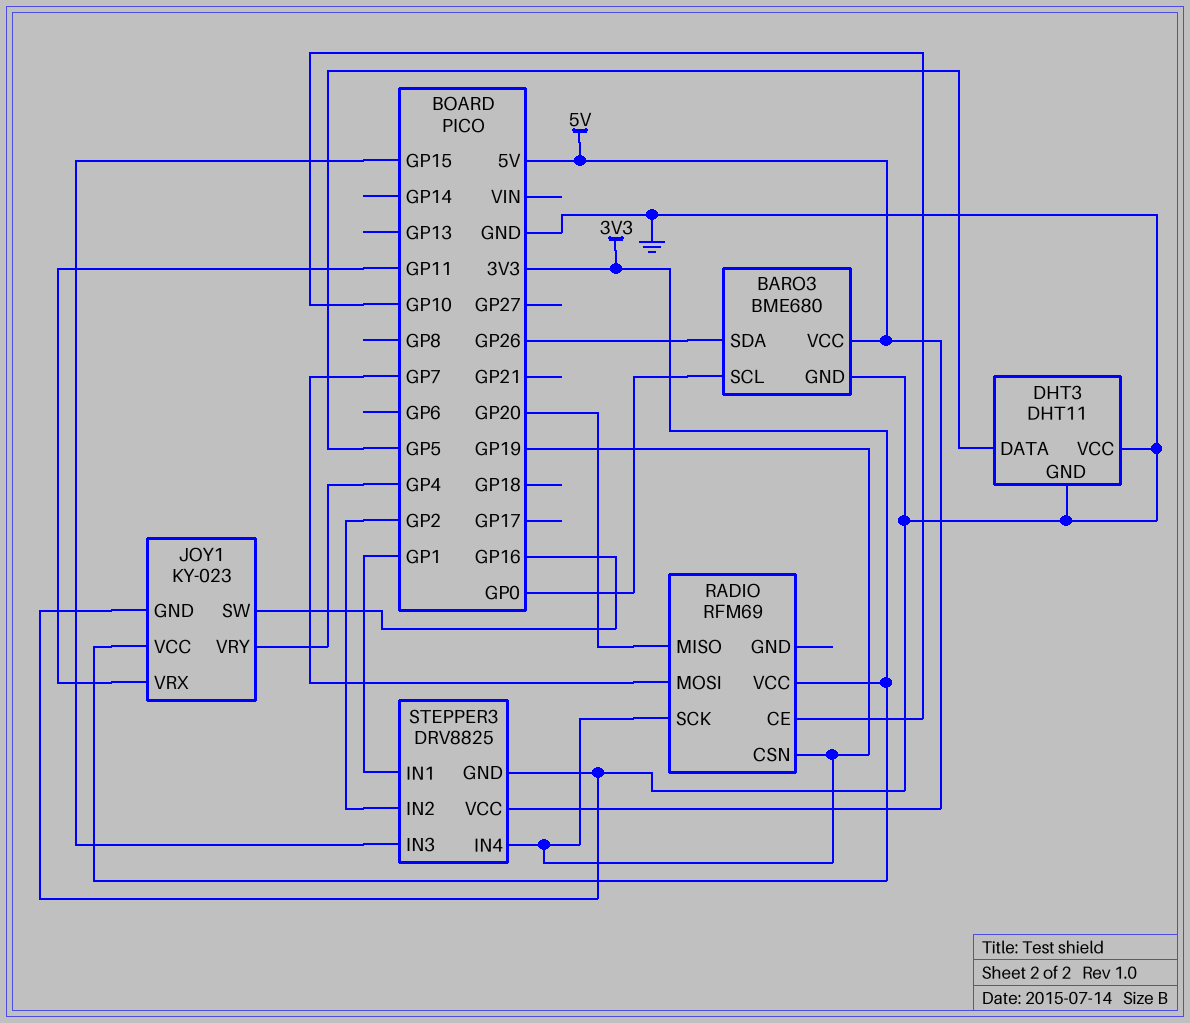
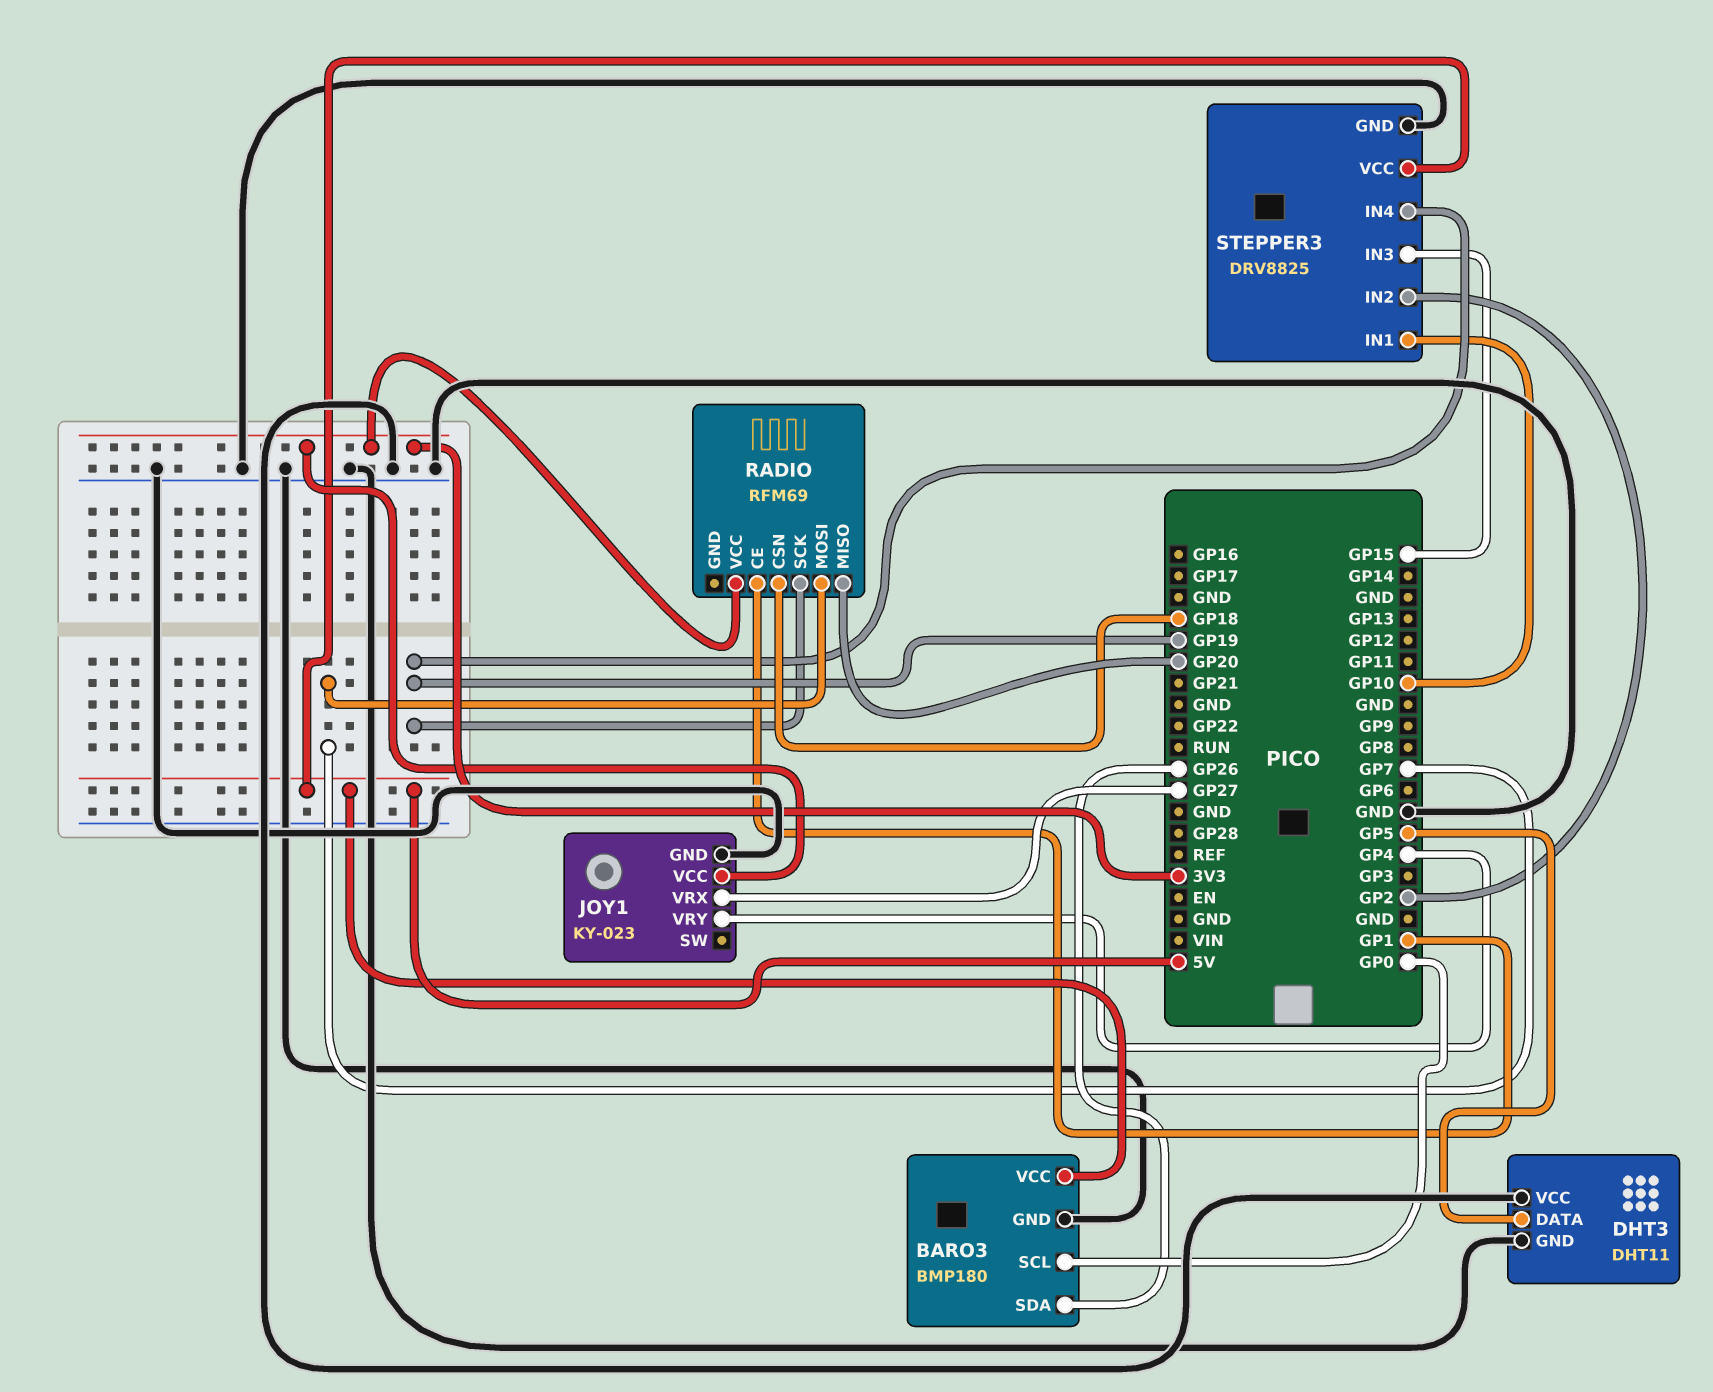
BARO3: BME680 -> BMP180
JOY1 pin SW: GP16 -> none
JOY1 pin VRX: GP11 -> GP27
RADIO pin CE: GP10 -> GP1
RADIO pin CSN: GP19 -> GP18
STEPPER3 pin IN1: GP1 -> GP10

